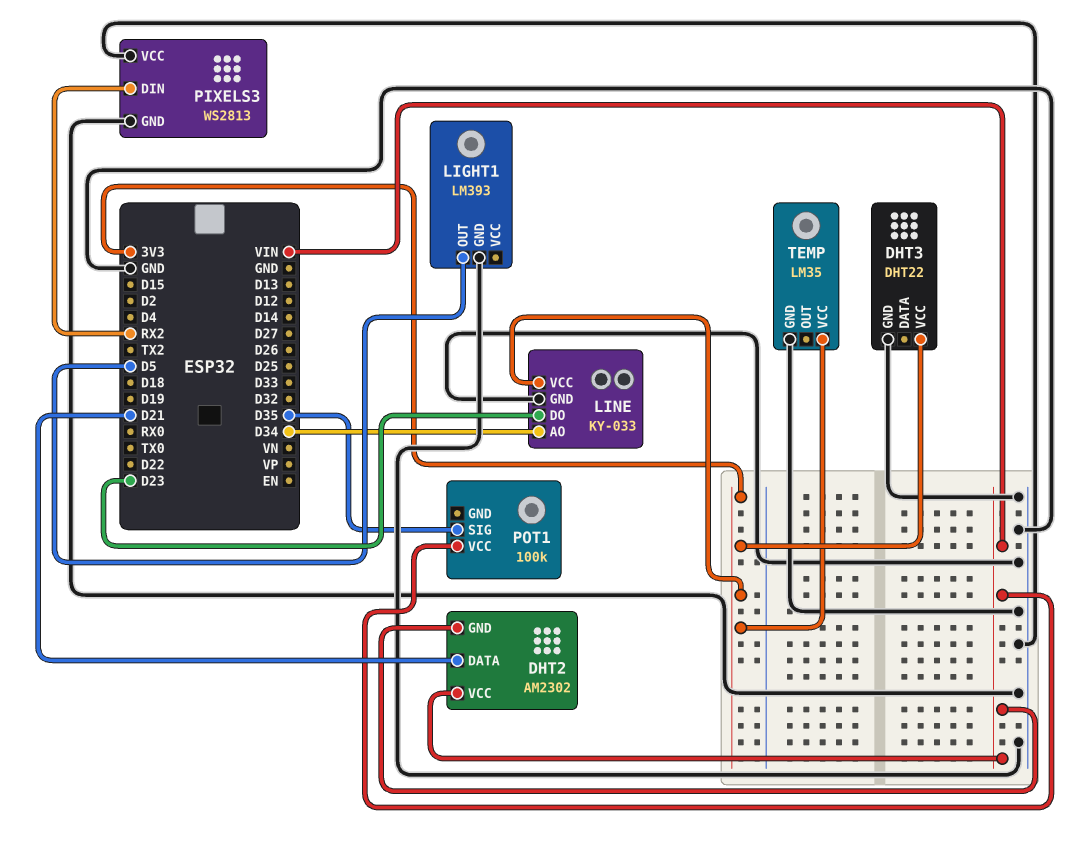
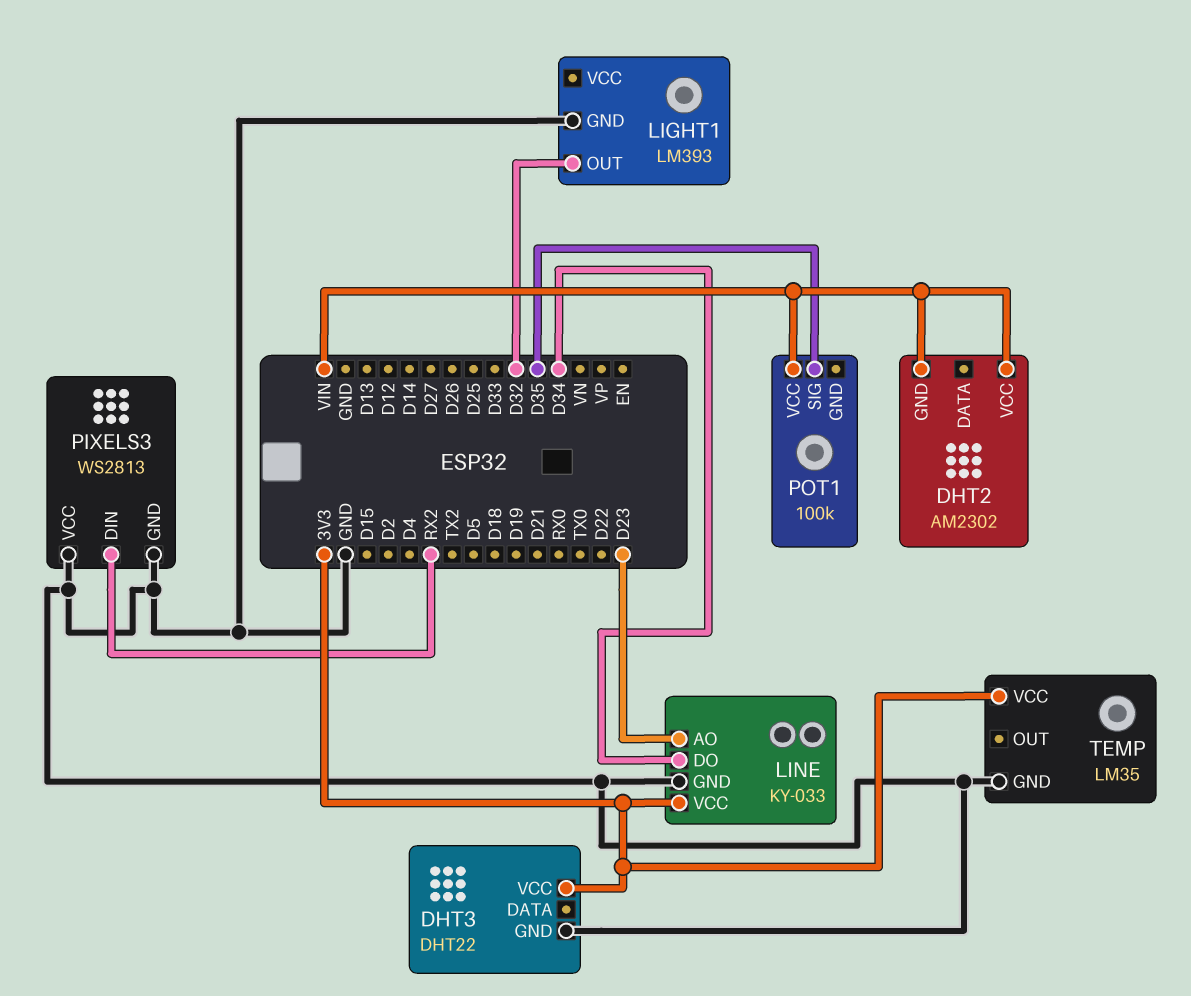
DHT2 pin DATA: D21 -> none
LIGHT1 pin OUT: D5 -> D32
LINE pin AO: D34 -> D23
LINE pin DO: D23 -> D34

